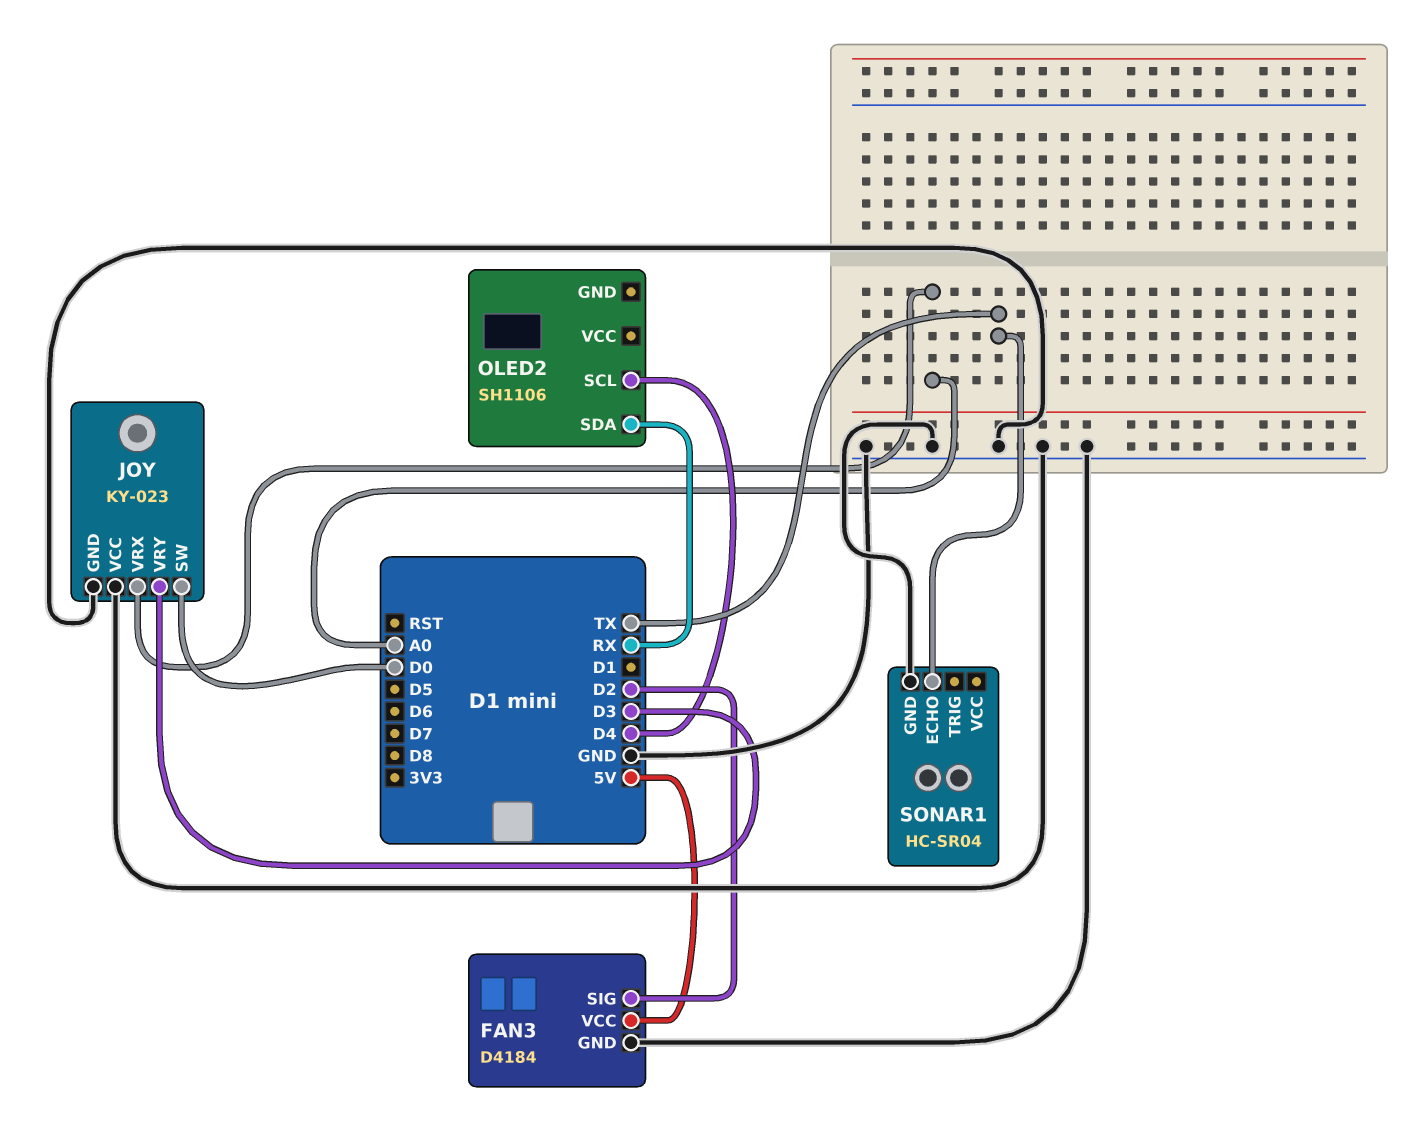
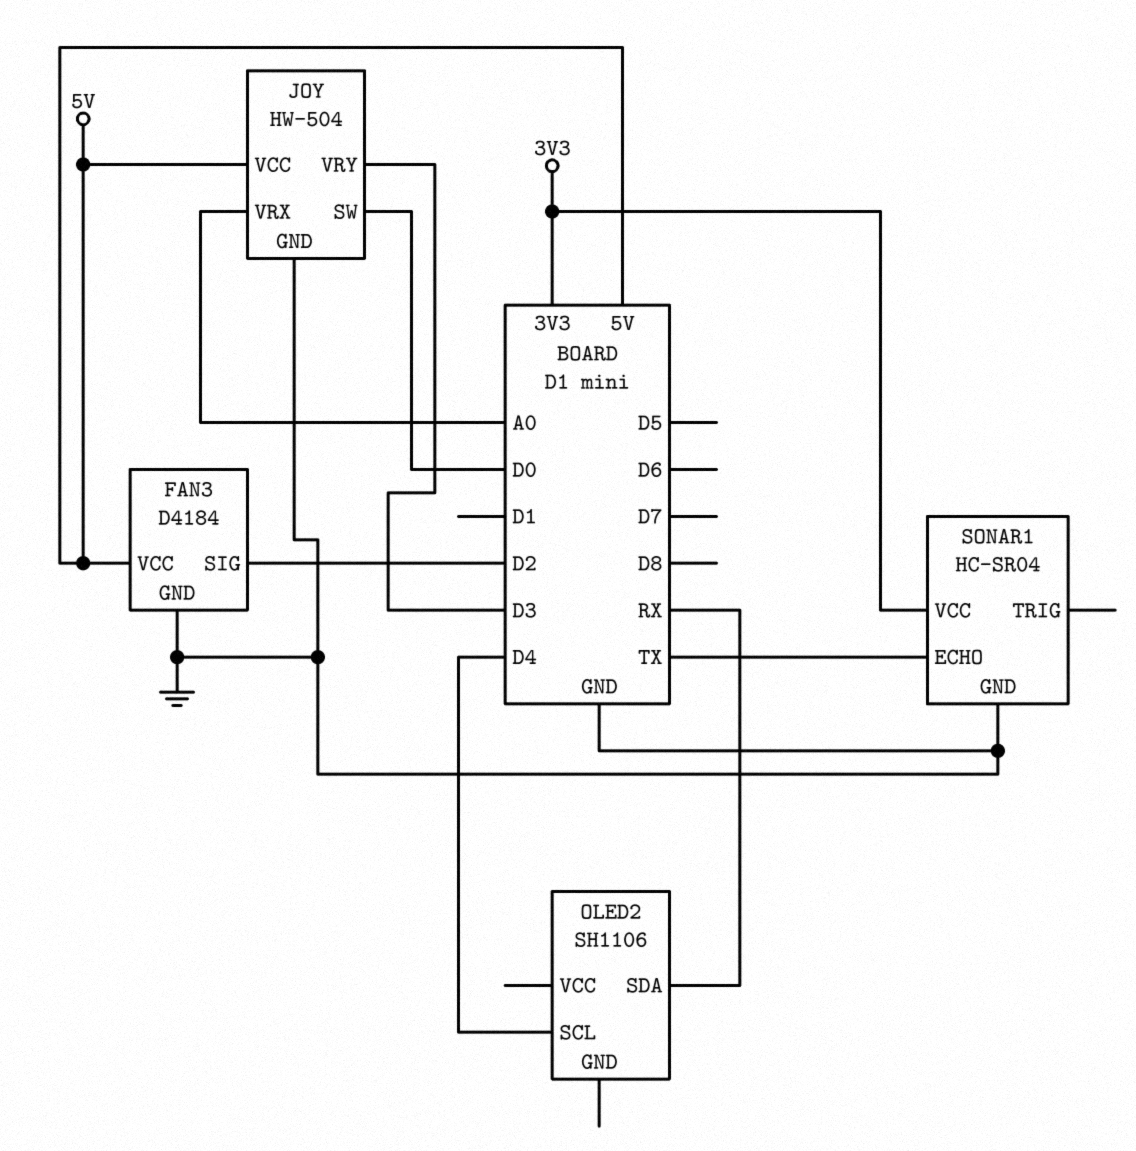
JOY: KY-023 -> HW-504
JOY pin VCC: GND -> 5V
SONAR1 pin VCC: none -> 3V3

